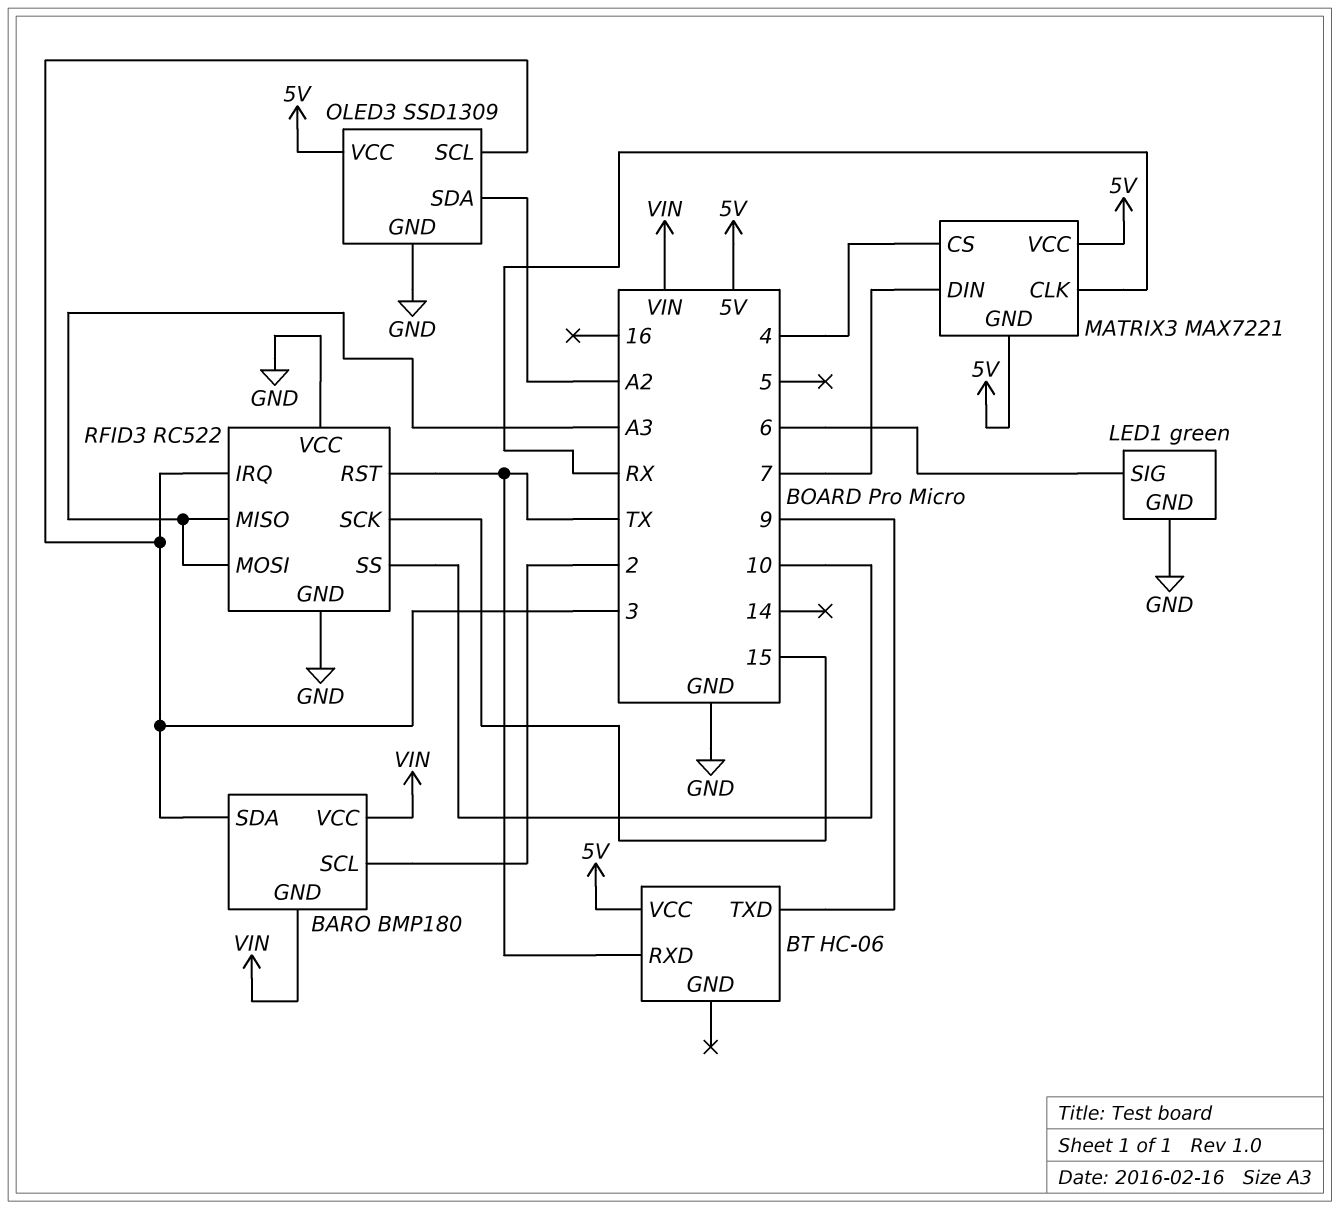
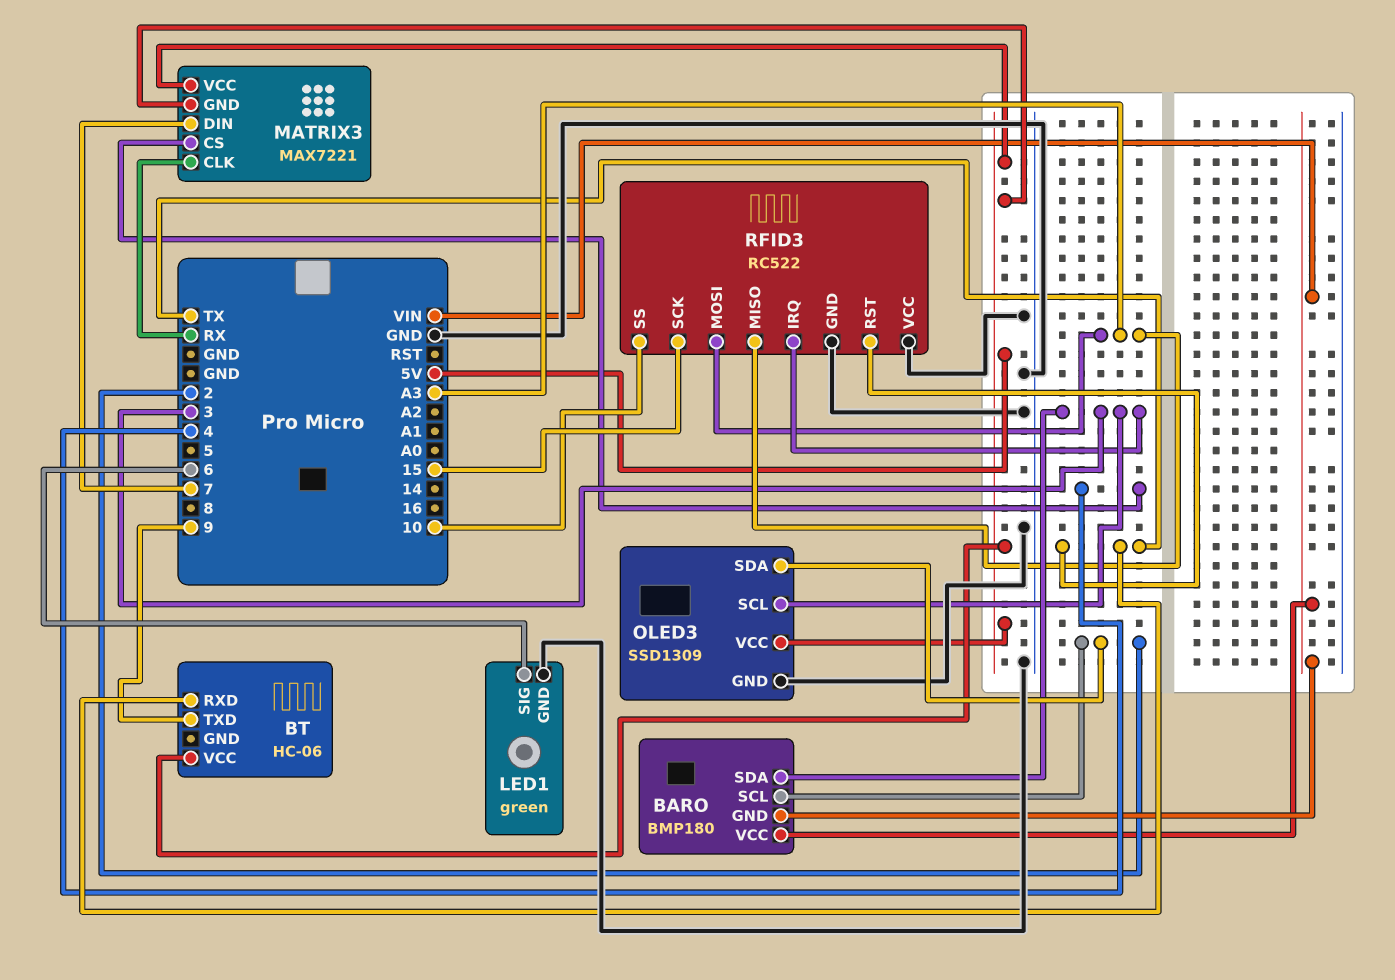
OLED3 pin SDA: A2 -> 2

